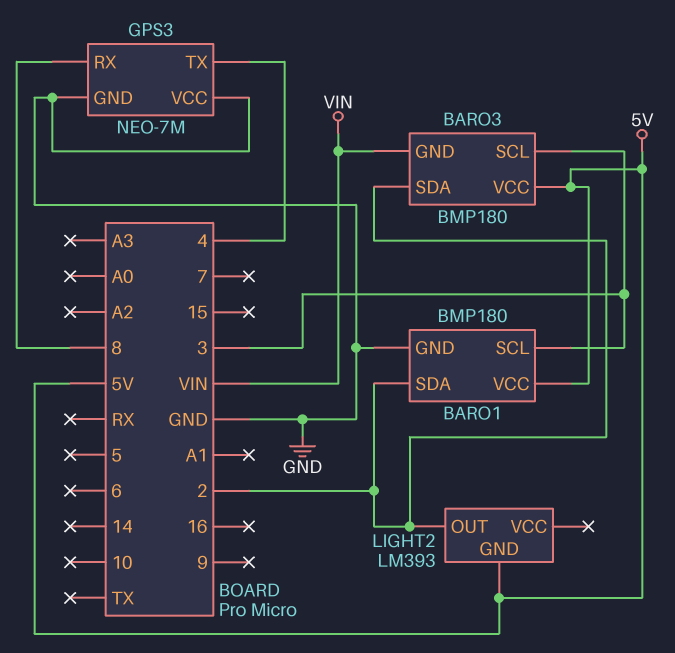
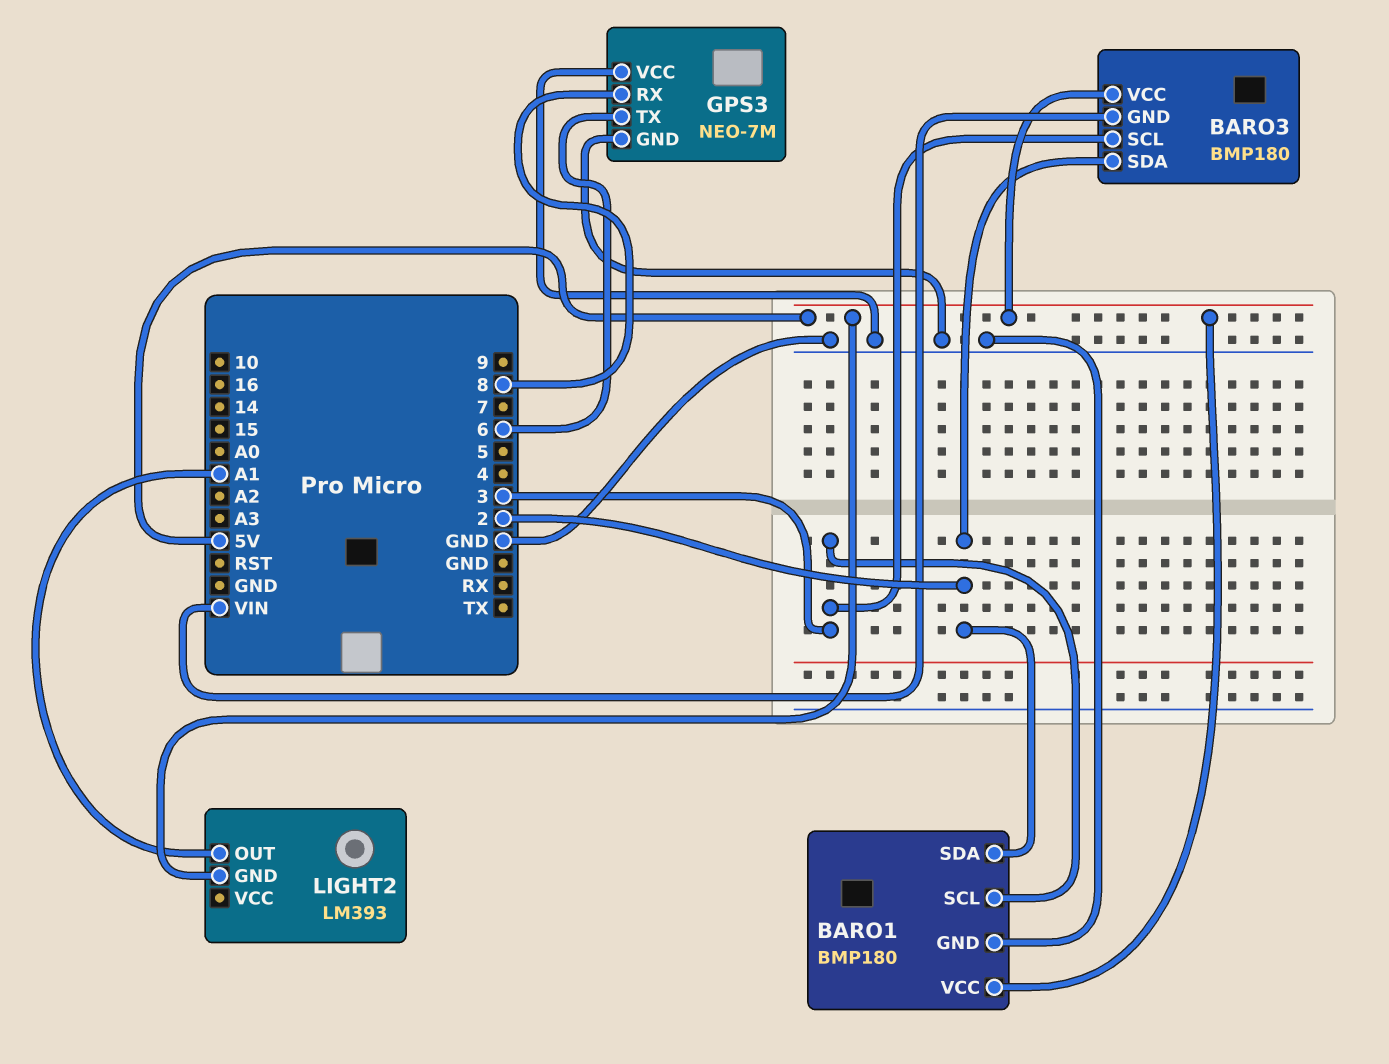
GPS3 pin TX: 4 -> 6
LIGHT2 pin OUT: 2 -> A1

